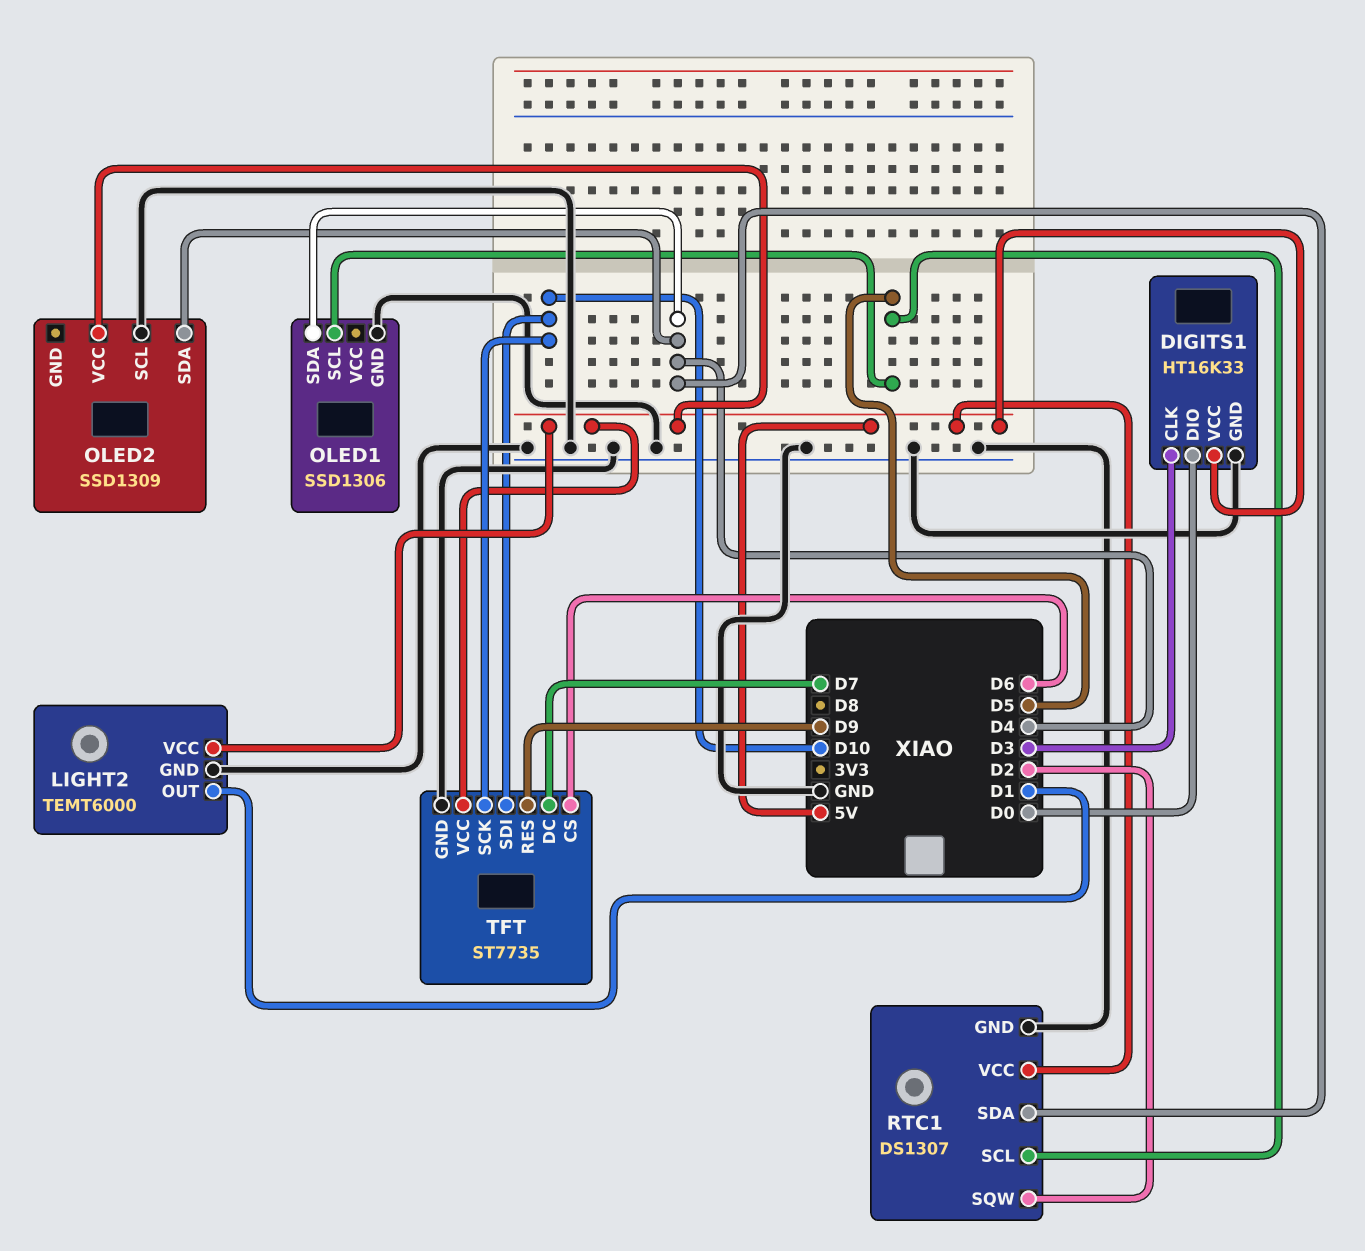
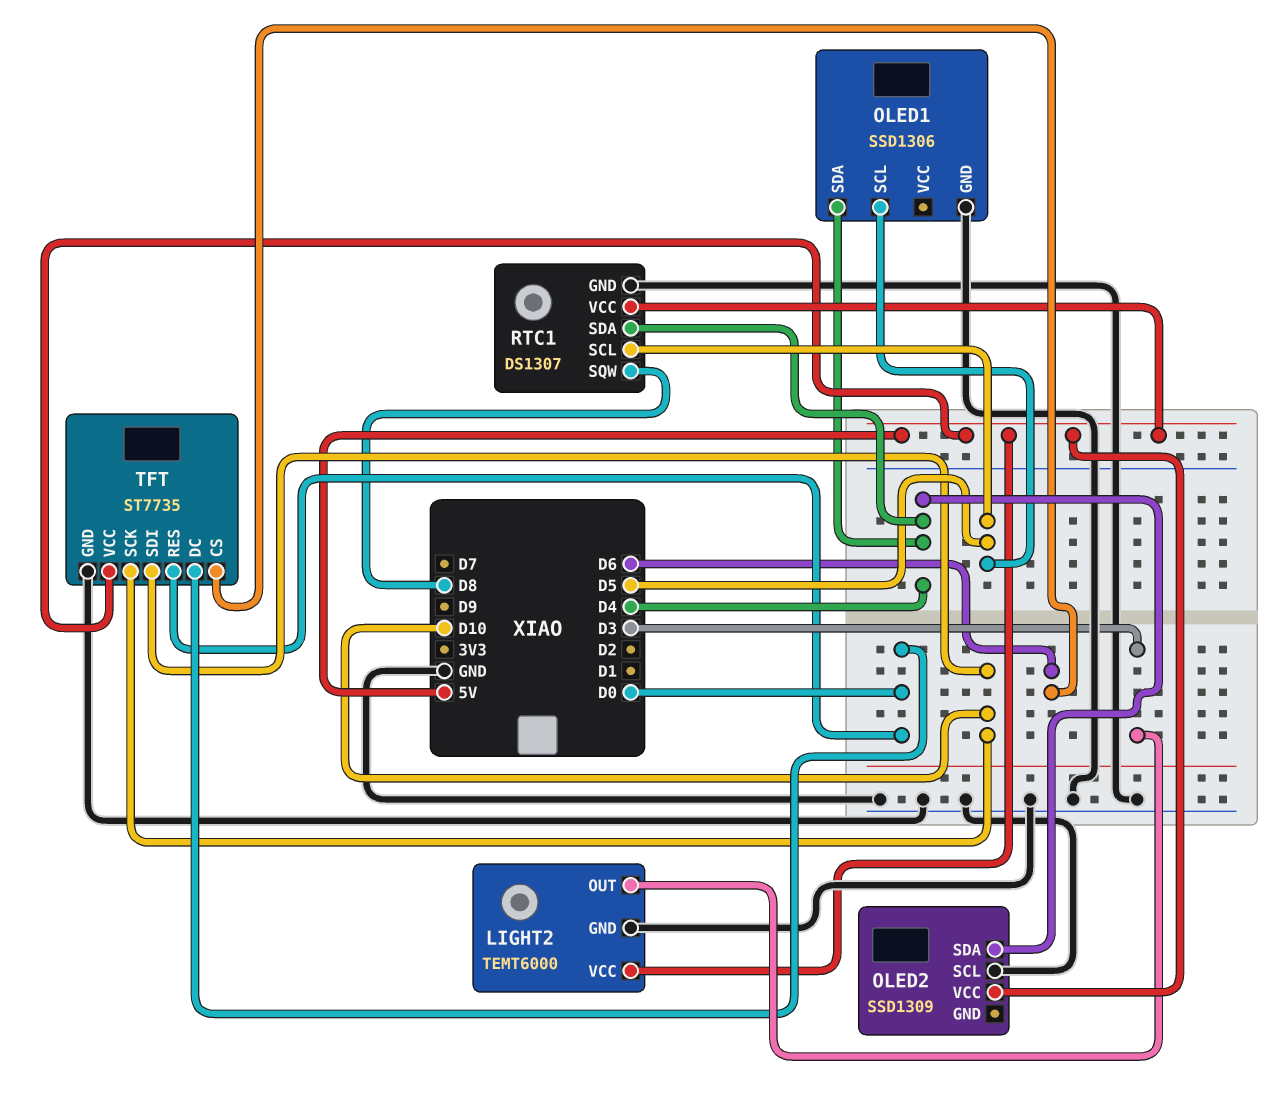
DIGITS1: HT16K33 -> none
DIGITS1 pin CLK: D3 -> none
DIGITS1 pin DIO: D0 -> none
DIGITS1 pin GND: GND -> none
DIGITS1 pin VCC: 5V -> none
LIGHT2 pin OUT: D1 -> D3
RTC1 pin SQW: D2 -> D8
TFT pin DC: D7 -> D0
TFT pin RES: D9 -> D0

